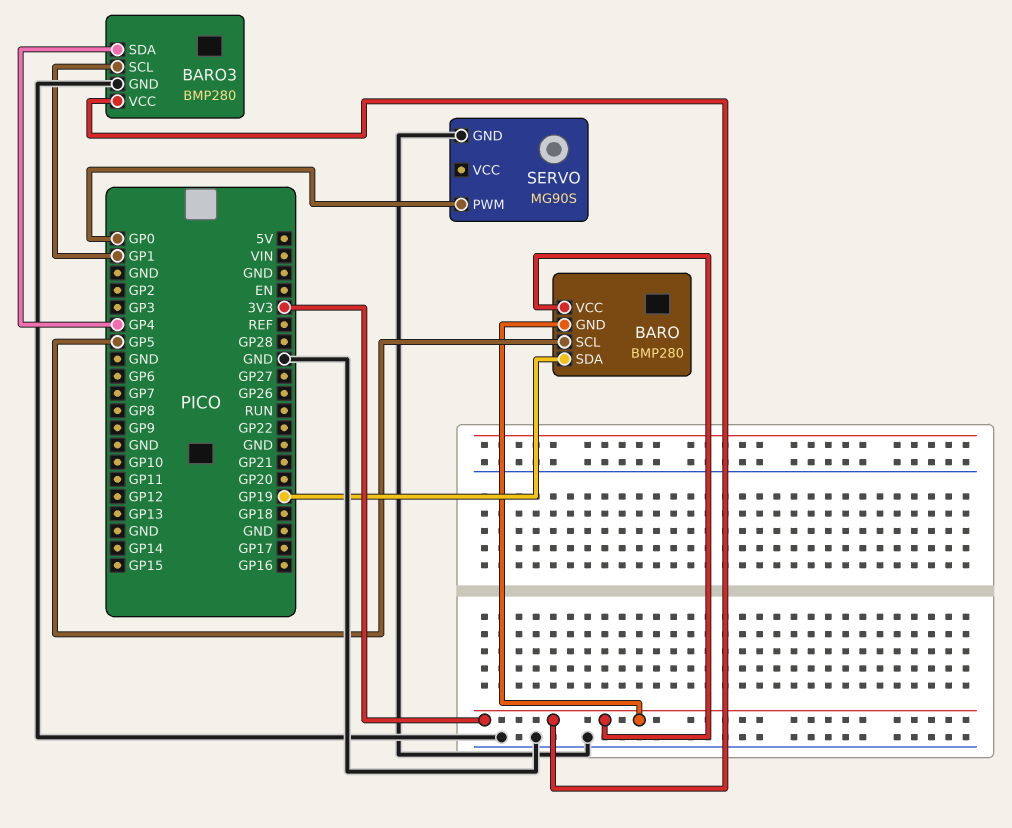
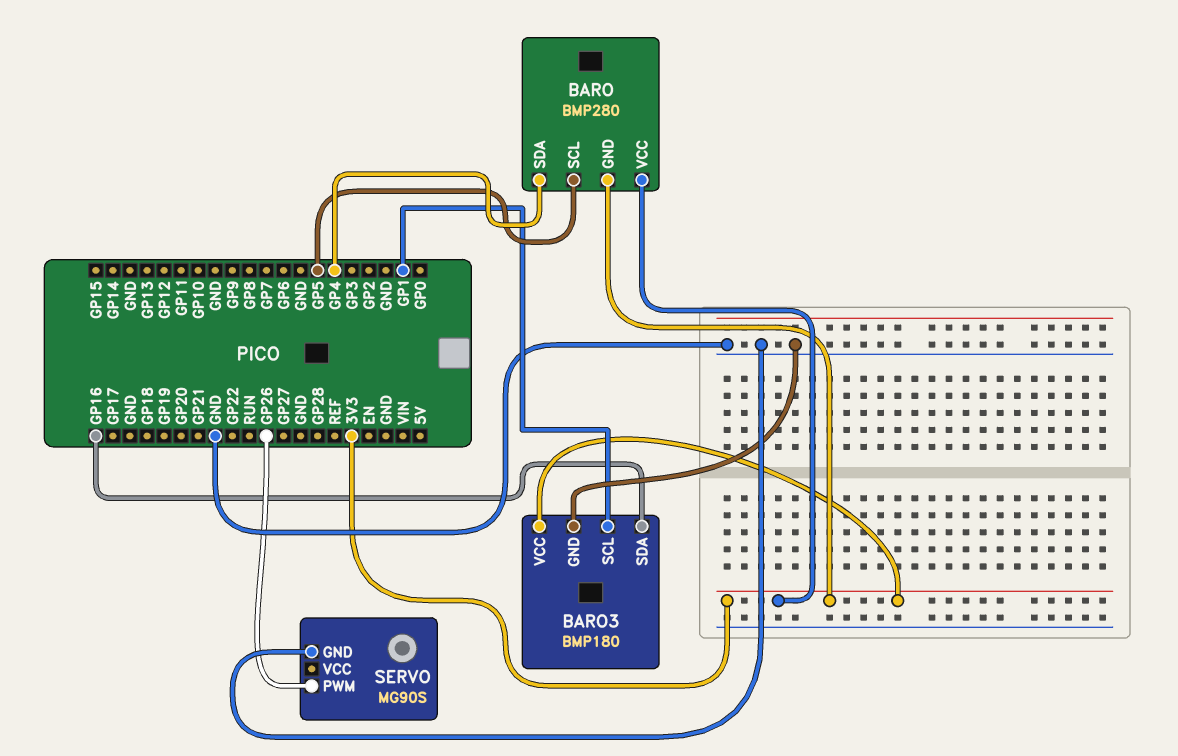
BARO pin SDA: GP19 -> GP4
BARO3: BMP280 -> BMP180
BARO3 pin SDA: GP4 -> GP16
SERVO pin PWM: GP0 -> GP26

